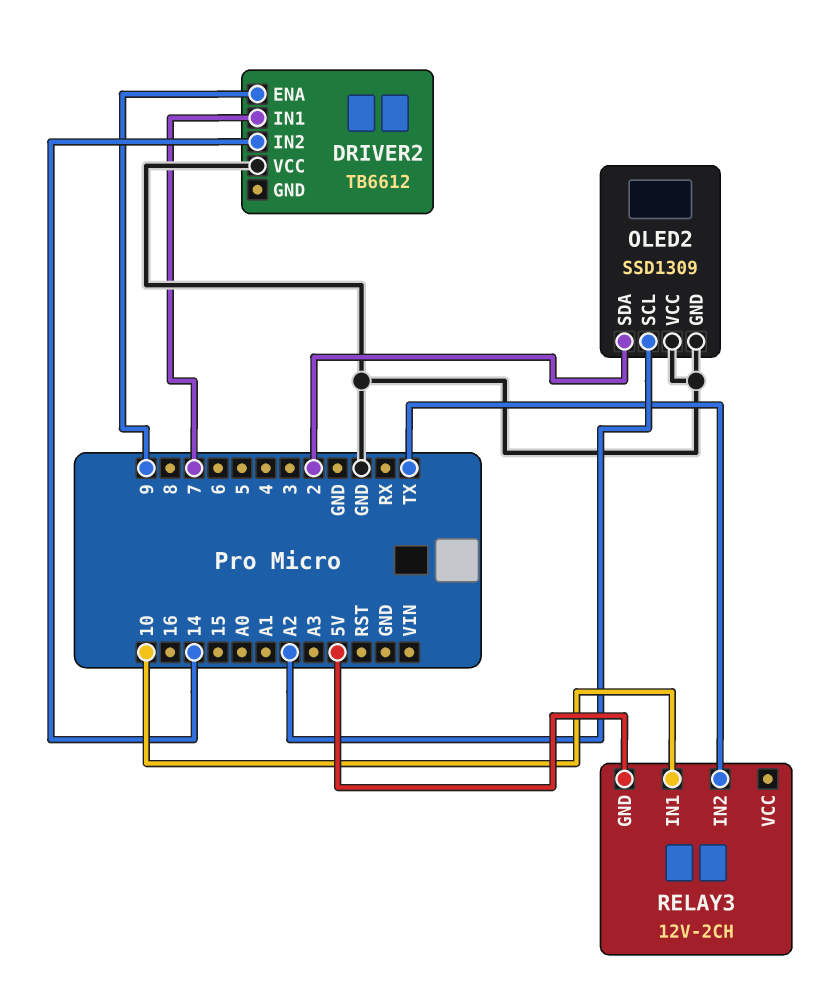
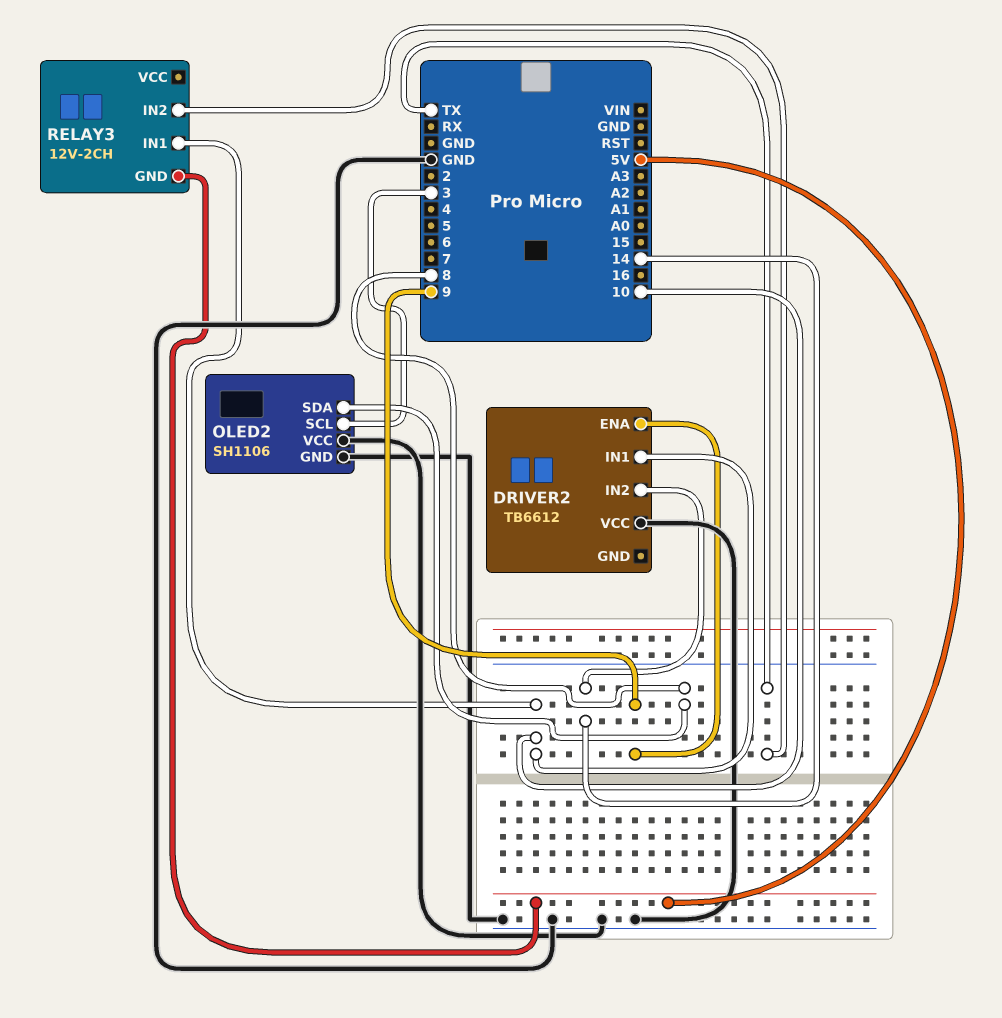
DRIVER2 pin IN1: 7 -> 10
OLED2: SSD1309 -> SH1106
OLED2 pin SCL: A2 -> 3
OLED2 pin SDA: 2 -> 8

